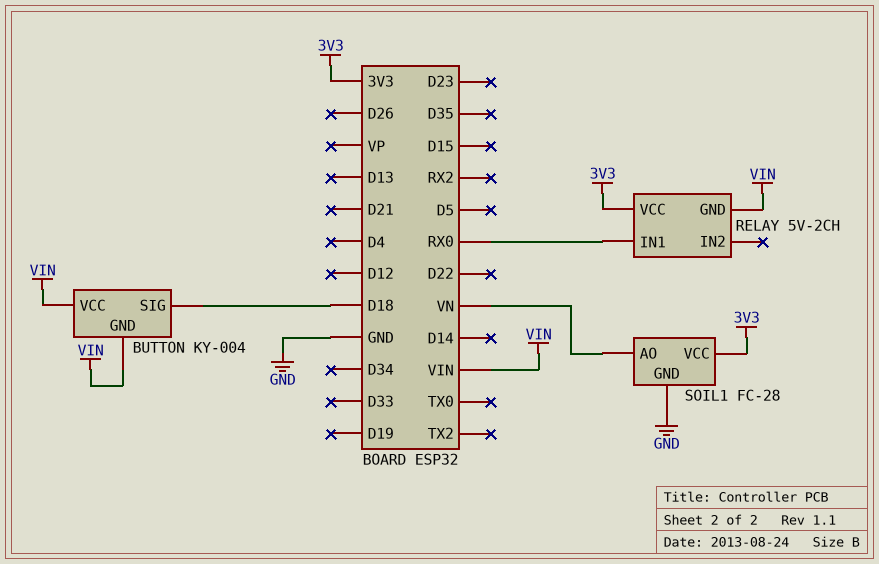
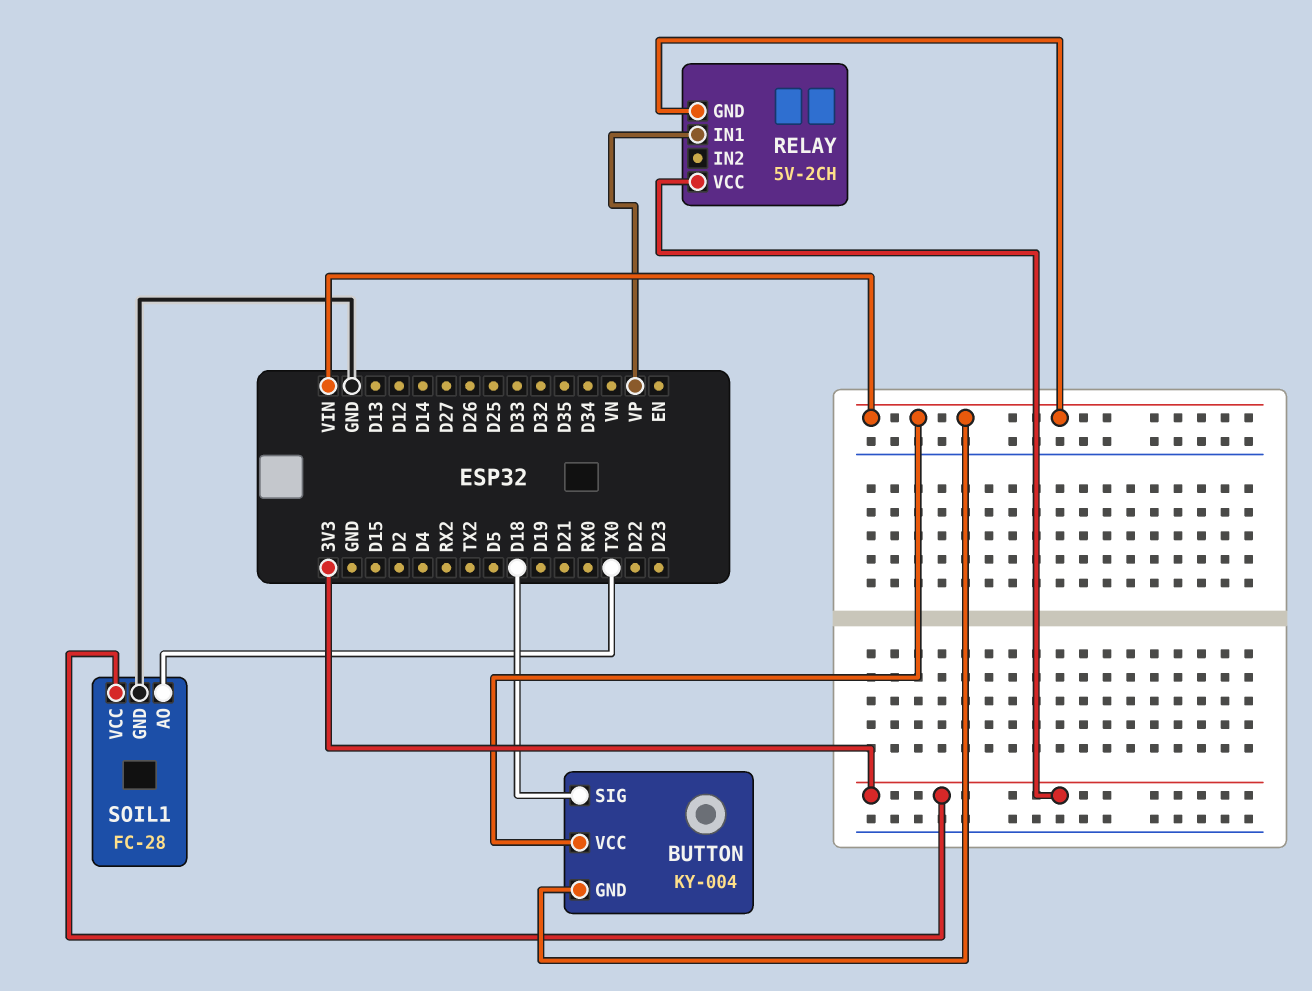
RELAY pin IN1: RX0 -> VP
SOIL1 pin AO: VN -> TX0

